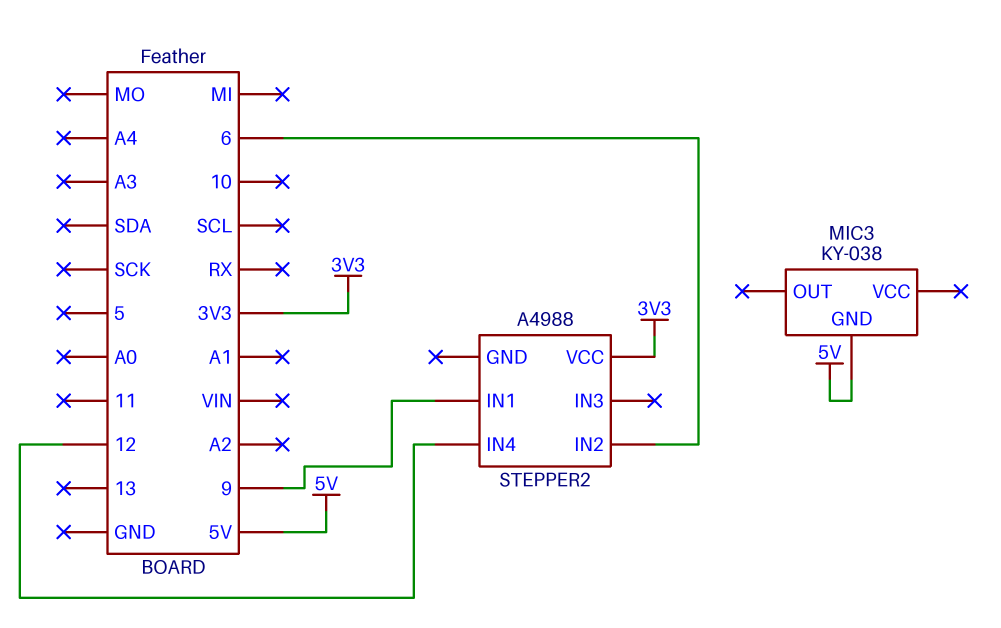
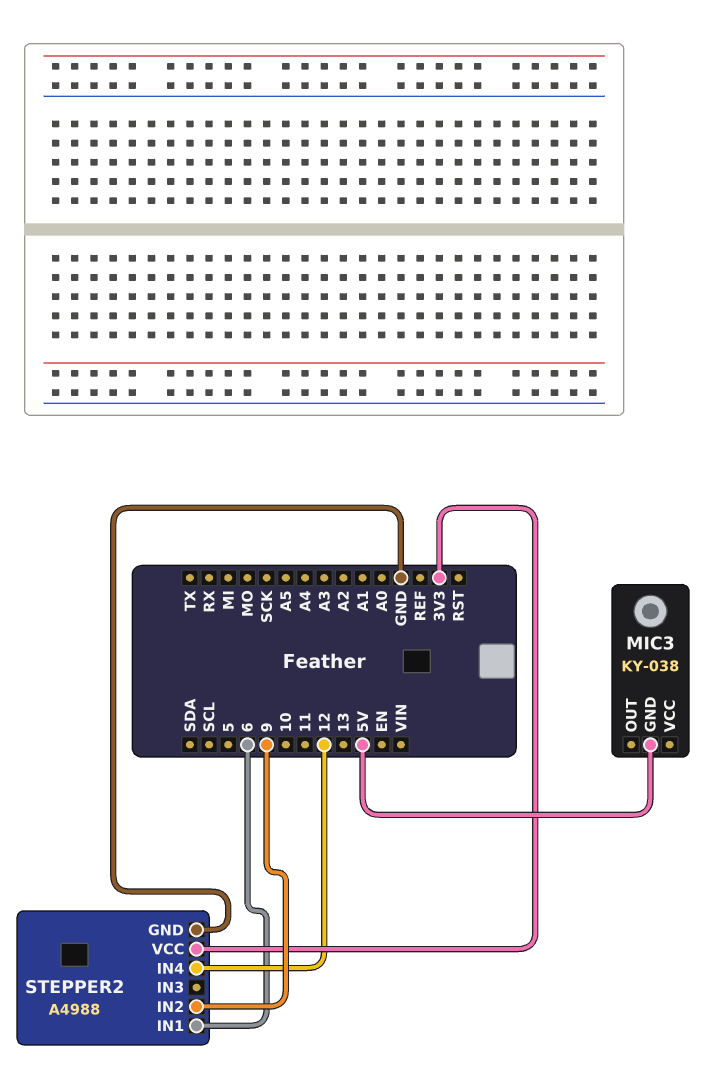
STEPPER2 pin GND: none -> GND
STEPPER2 pin IN1: 9 -> 6
STEPPER2 pin IN2: 6 -> 9

